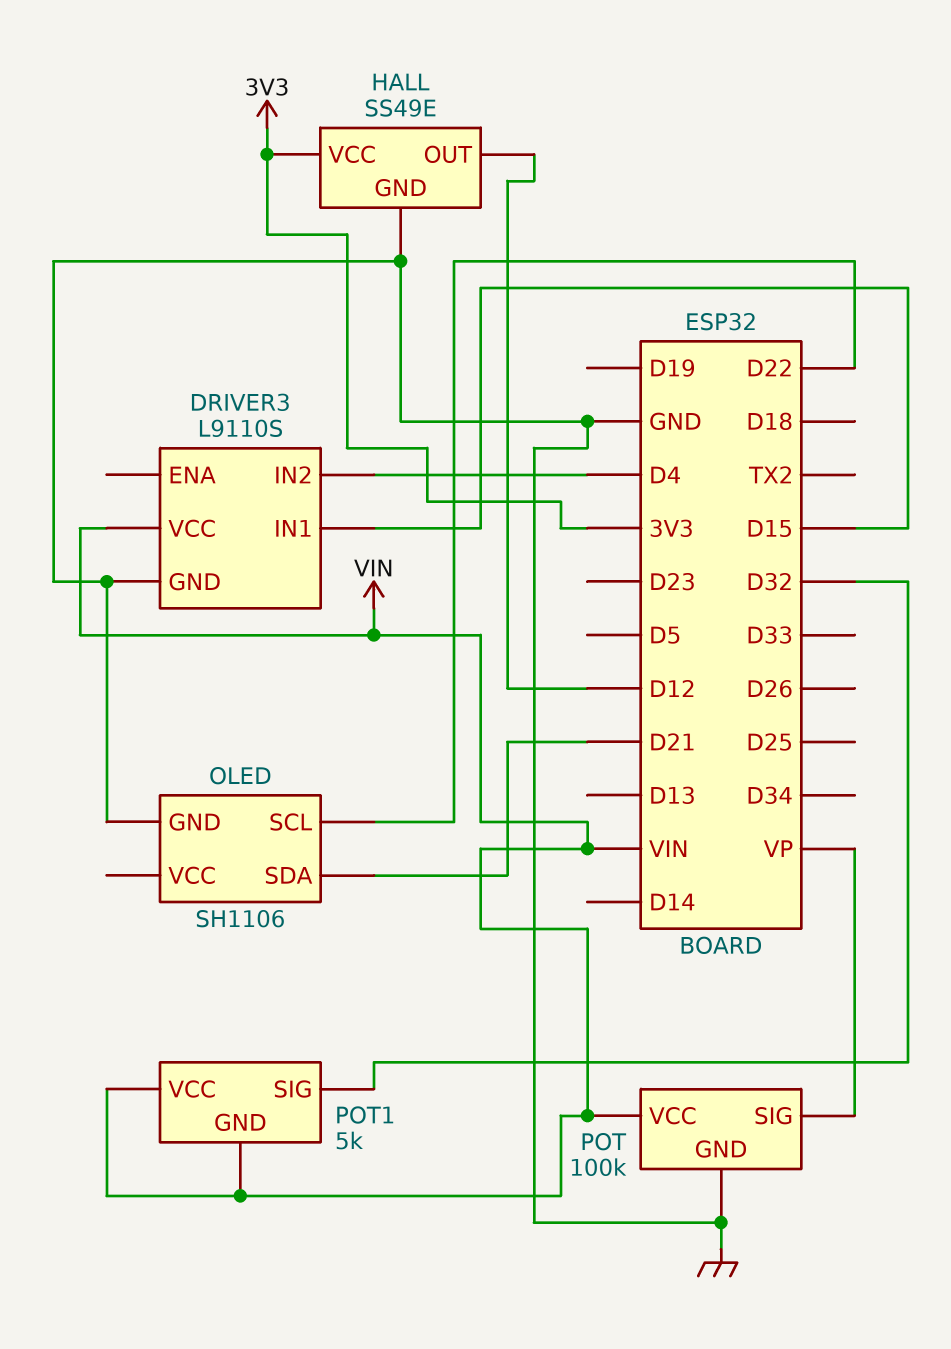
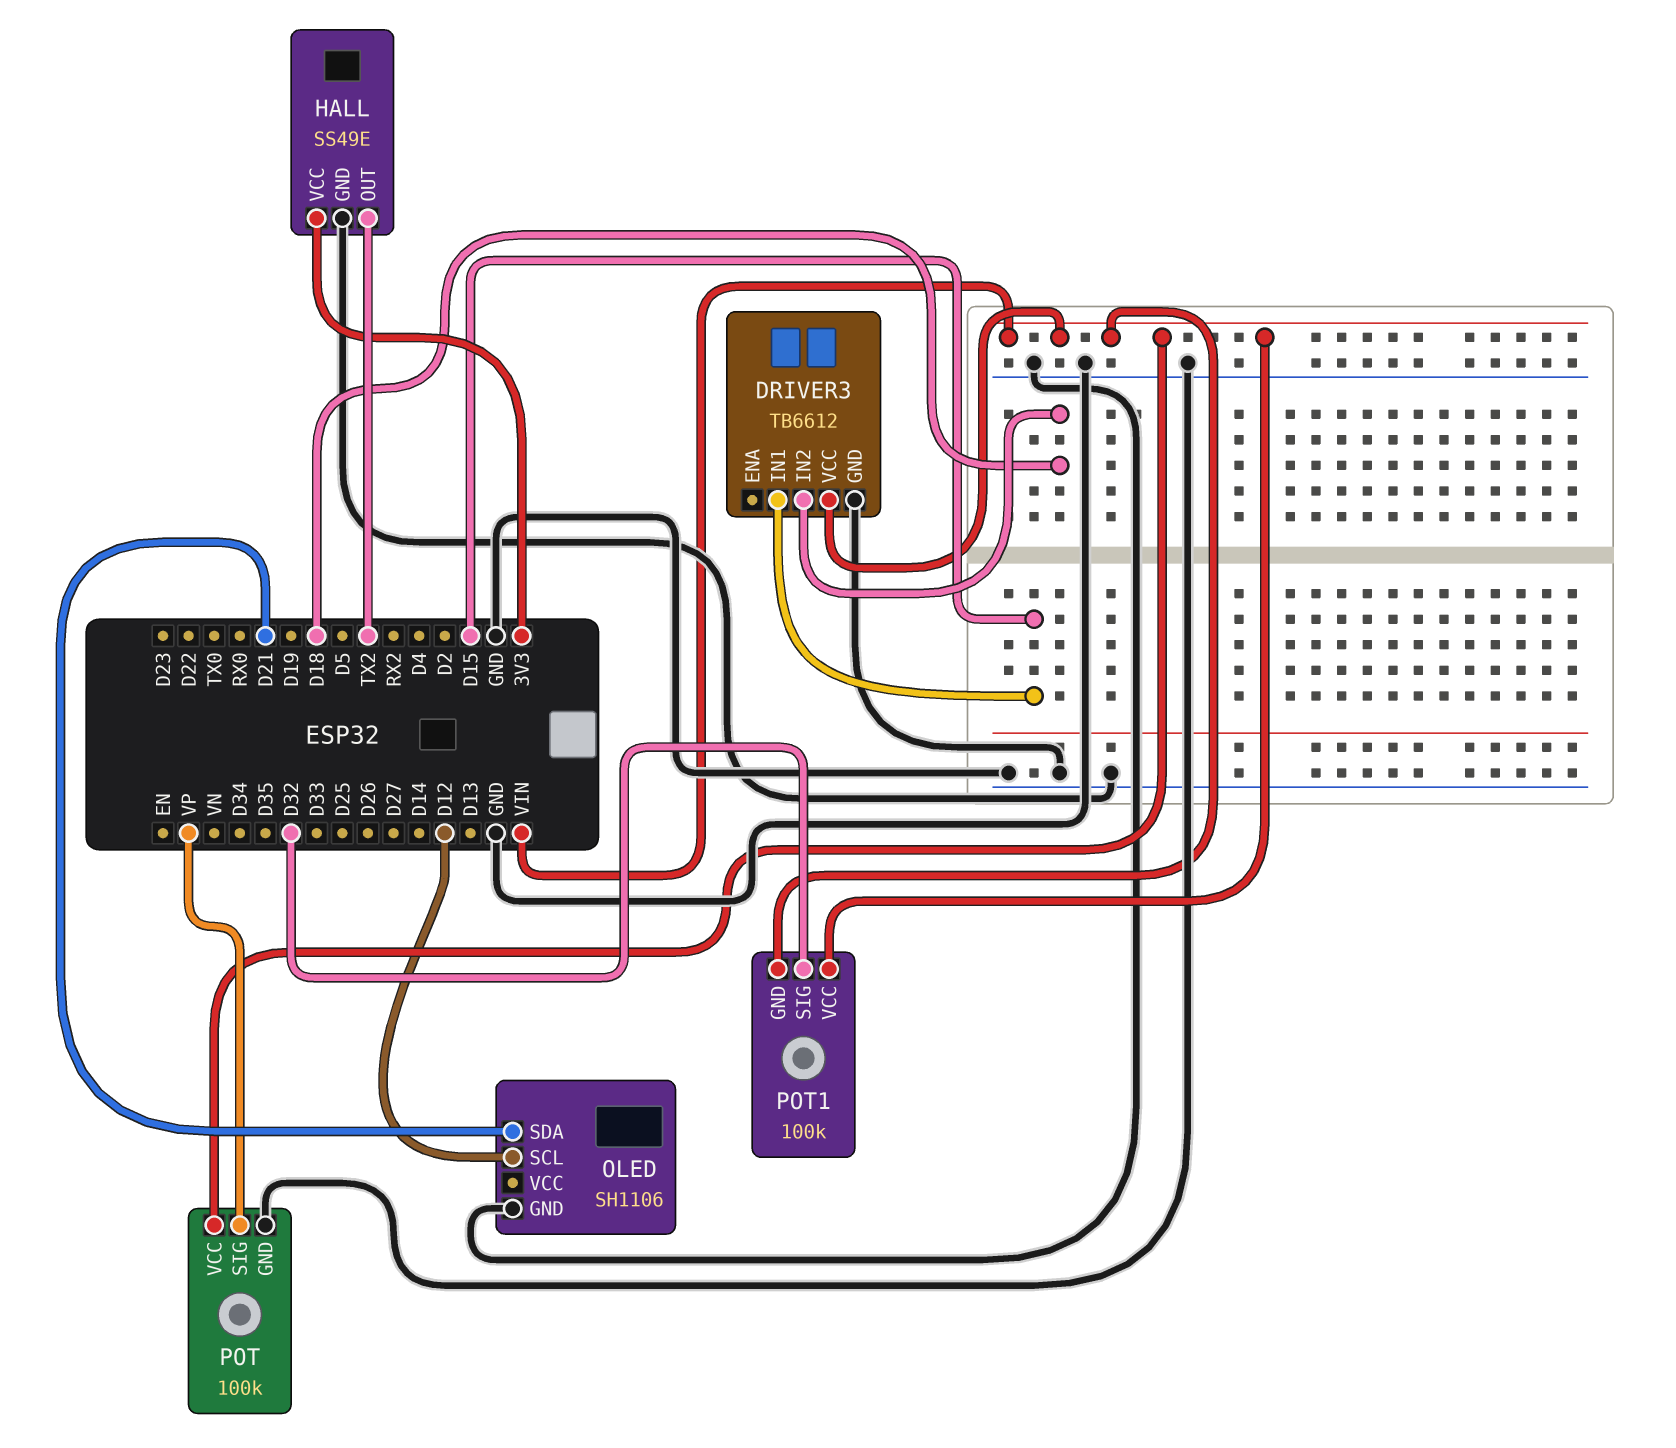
DRIVER3: L9110S -> TB6612
DRIVER3 pin IN2: D4 -> D18
HALL pin OUT: D12 -> TX2
OLED pin SCL: D22 -> D12
POT1: 5k -> 100k

